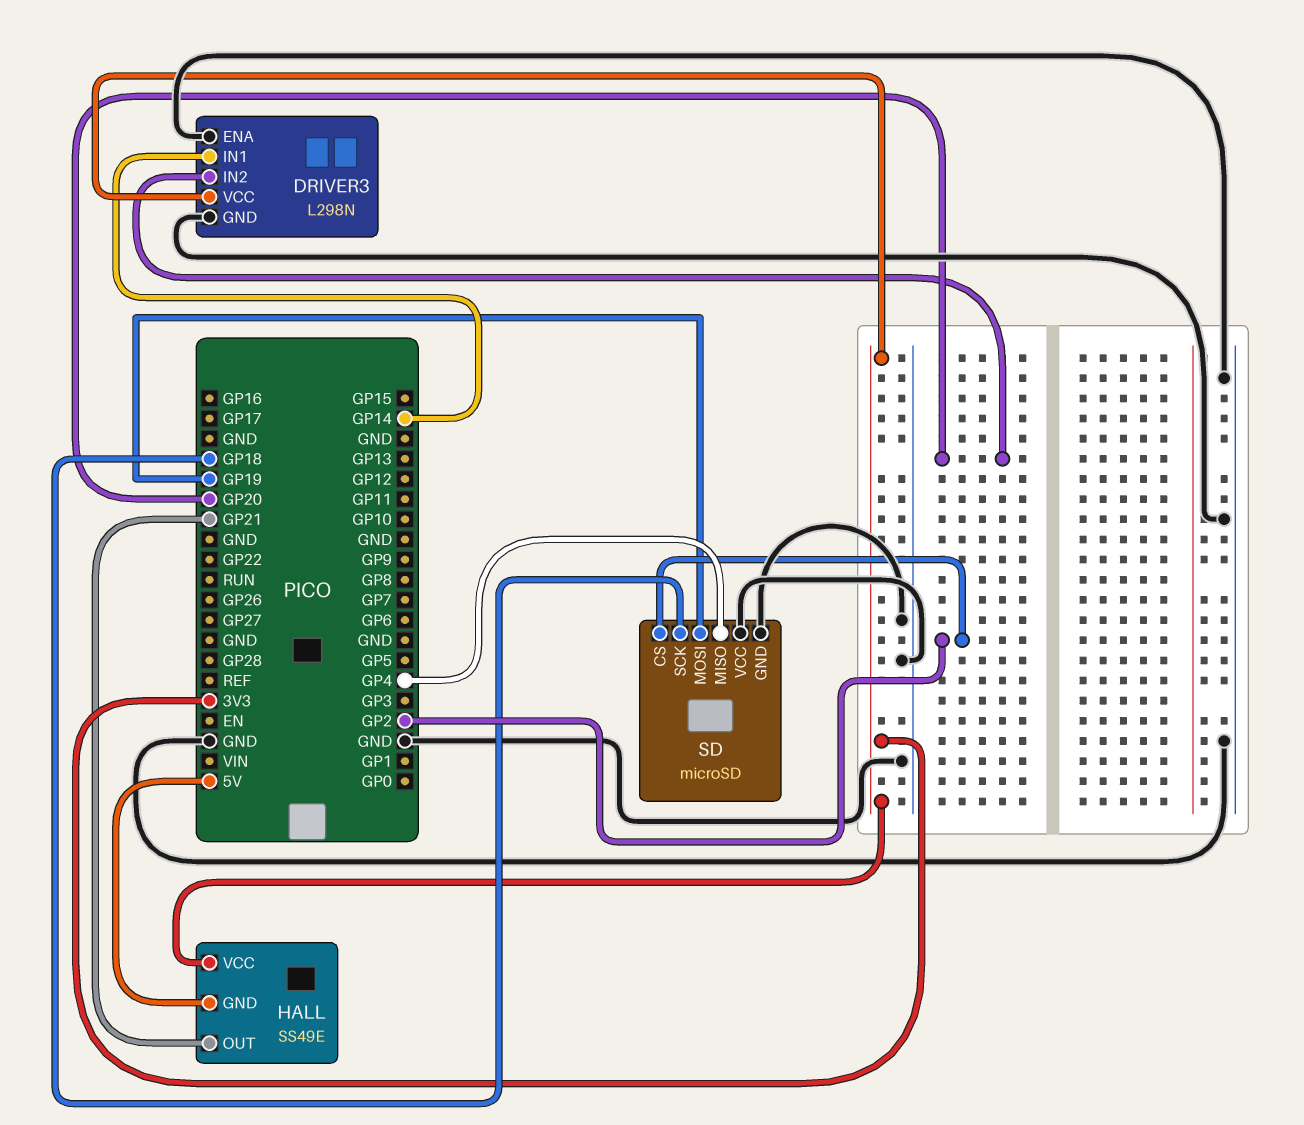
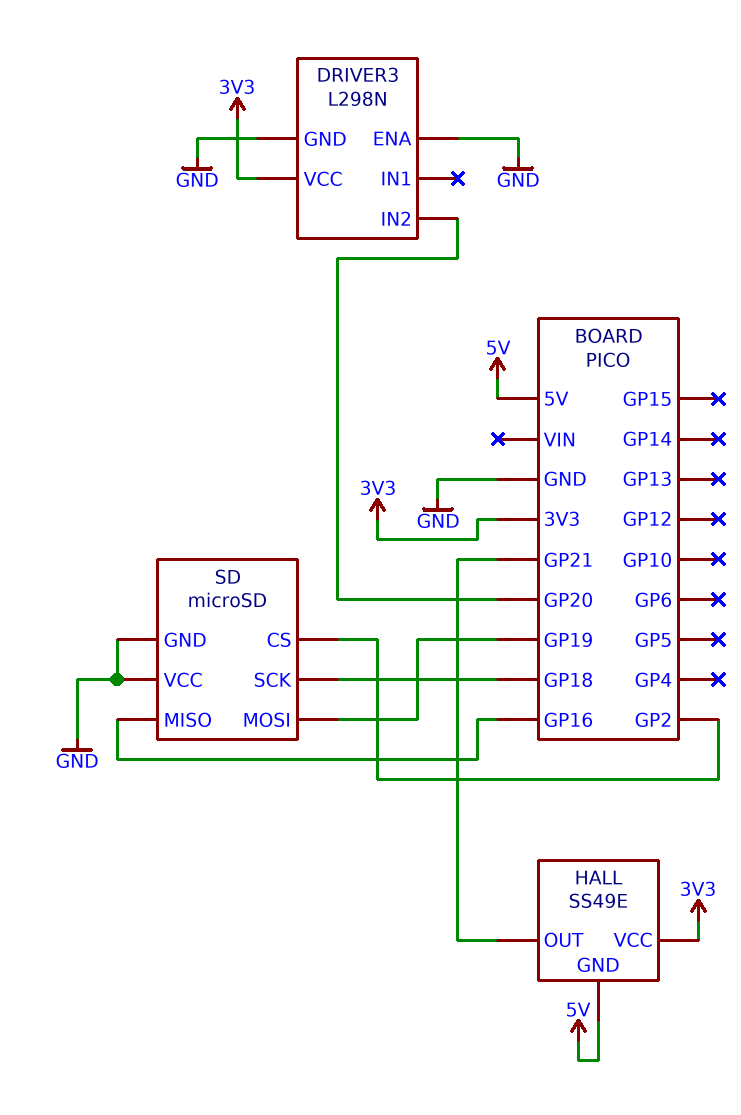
DRIVER3 pin IN1: GP14 -> none
SD pin MISO: GP4 -> GP16

